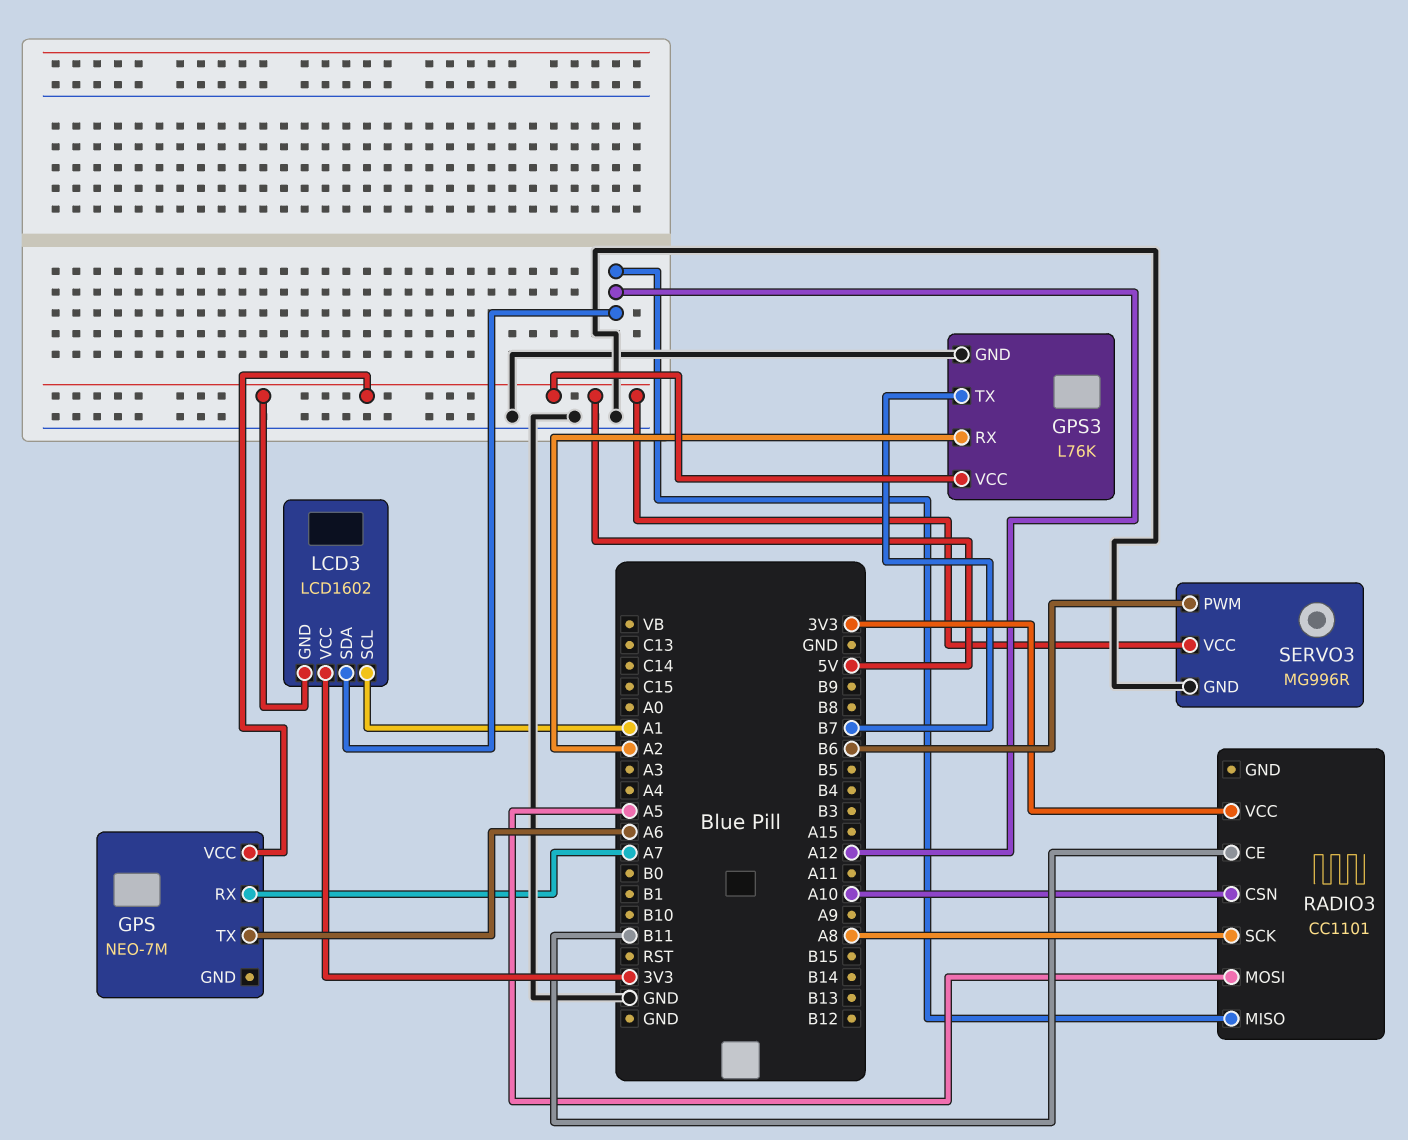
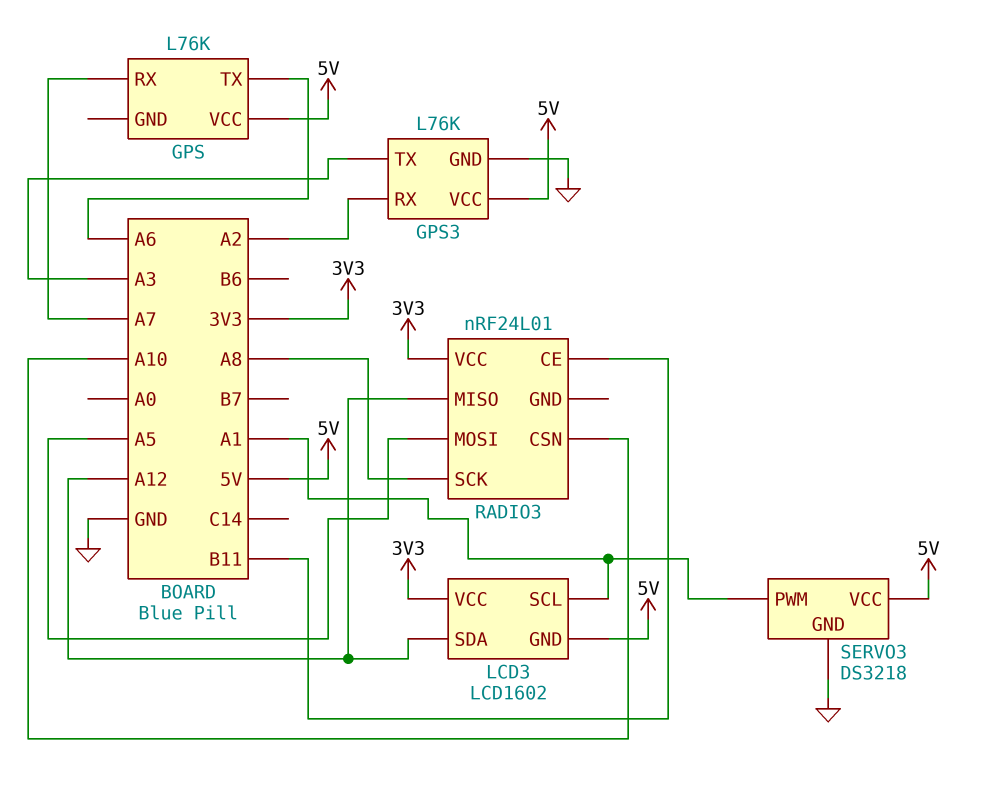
GPS: NEO-7M -> L76K
GPS3 pin TX: B7 -> A3
RADIO3: CC1101 -> nRF24L01
SERVO3: MG996R -> DS3218
SERVO3 pin PWM: B6 -> A1

